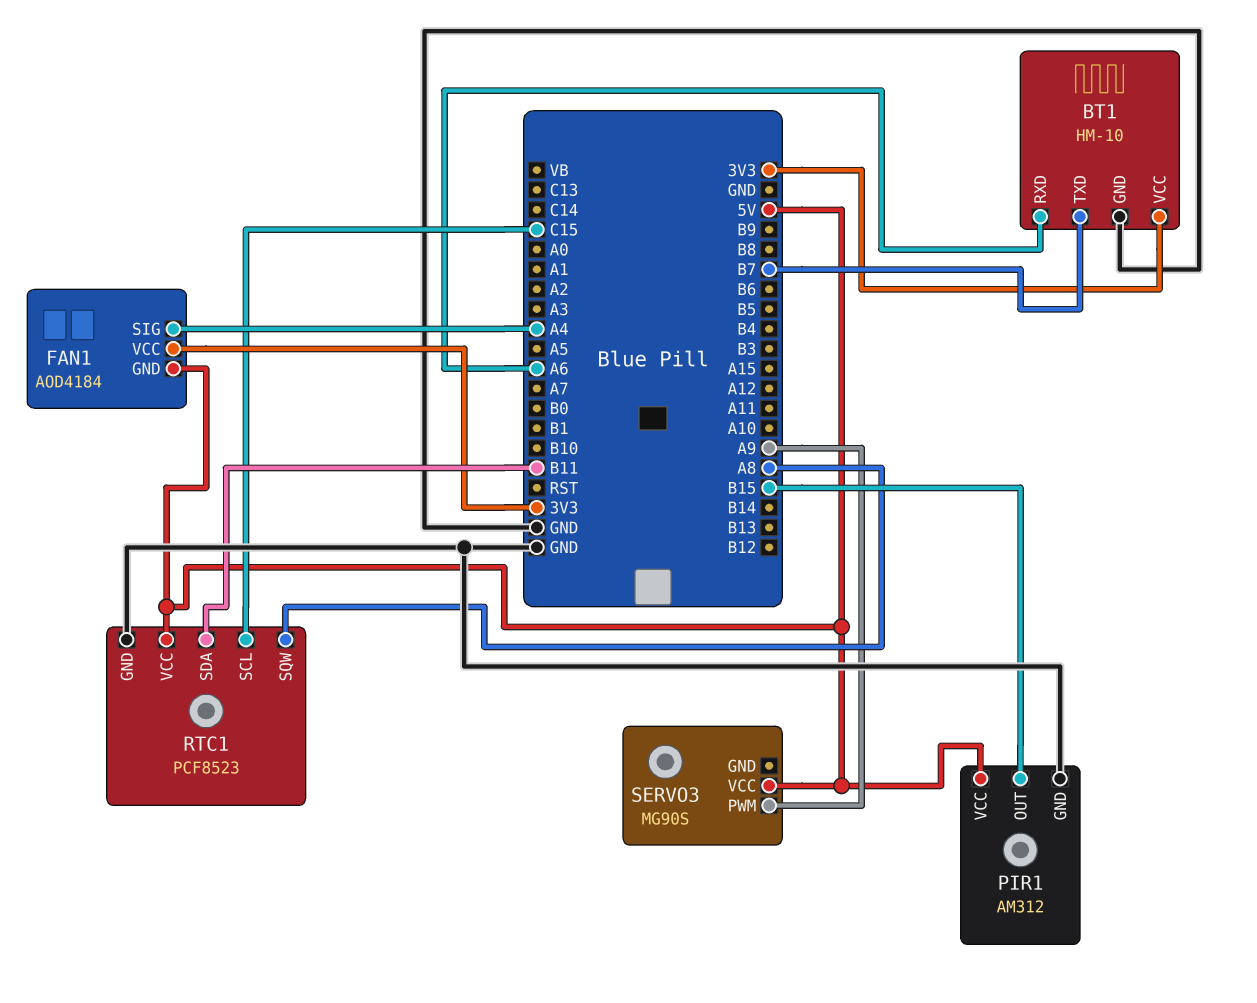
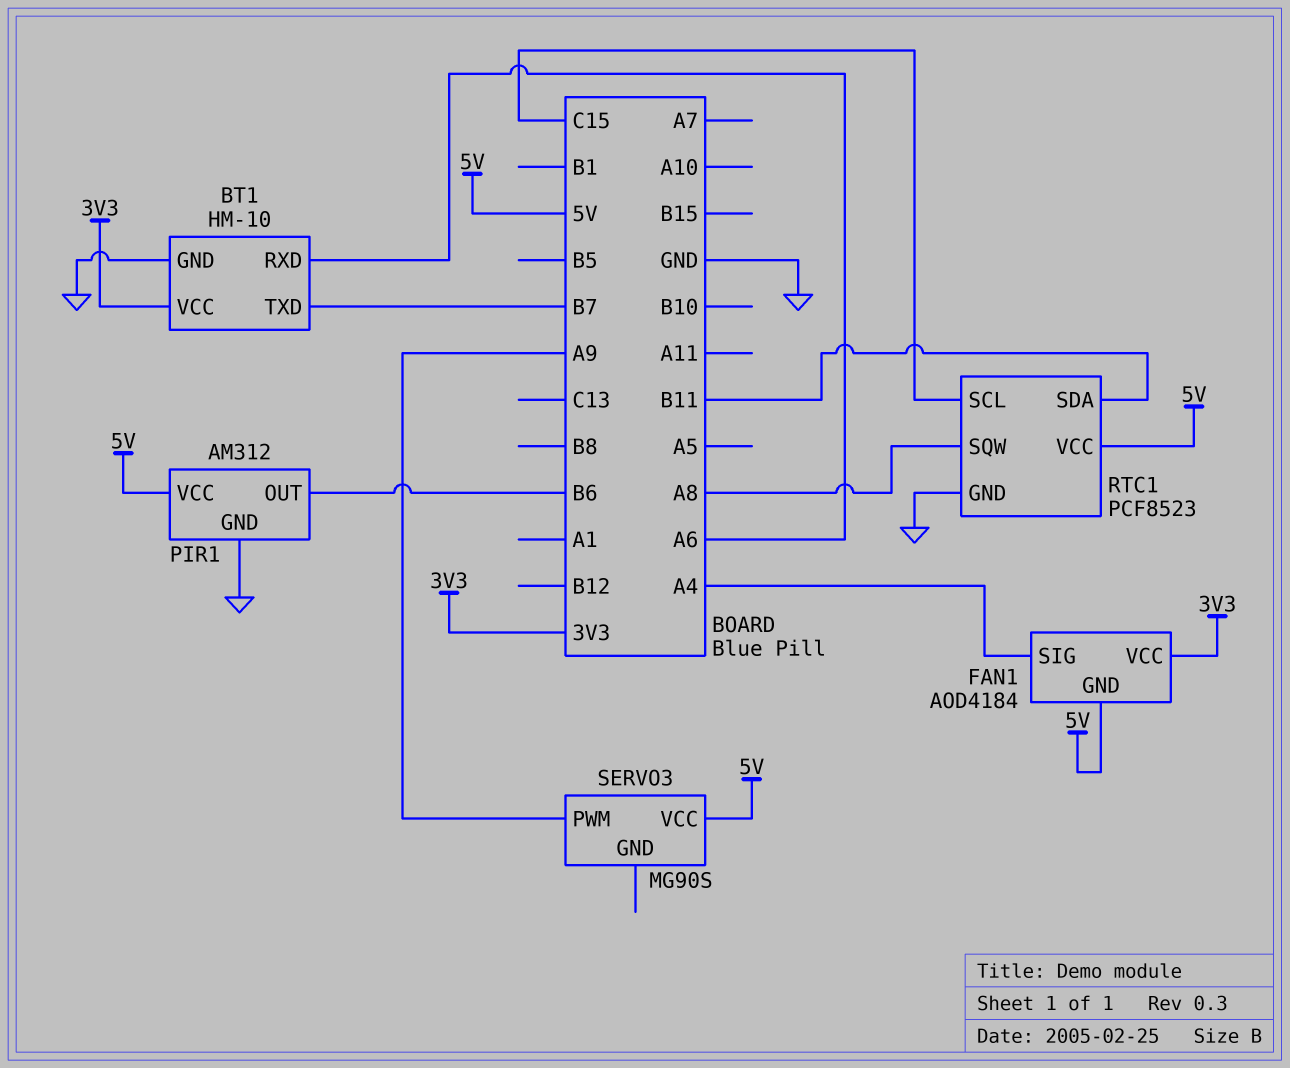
PIR1 pin OUT: B15 -> B6

